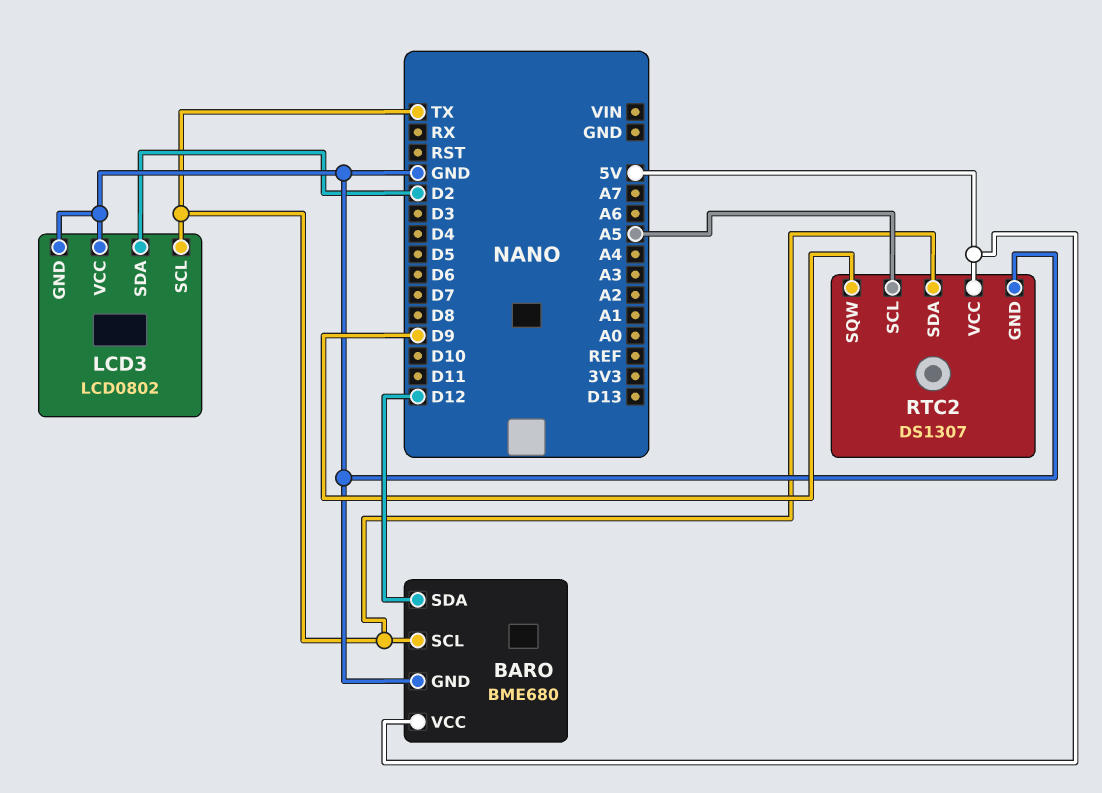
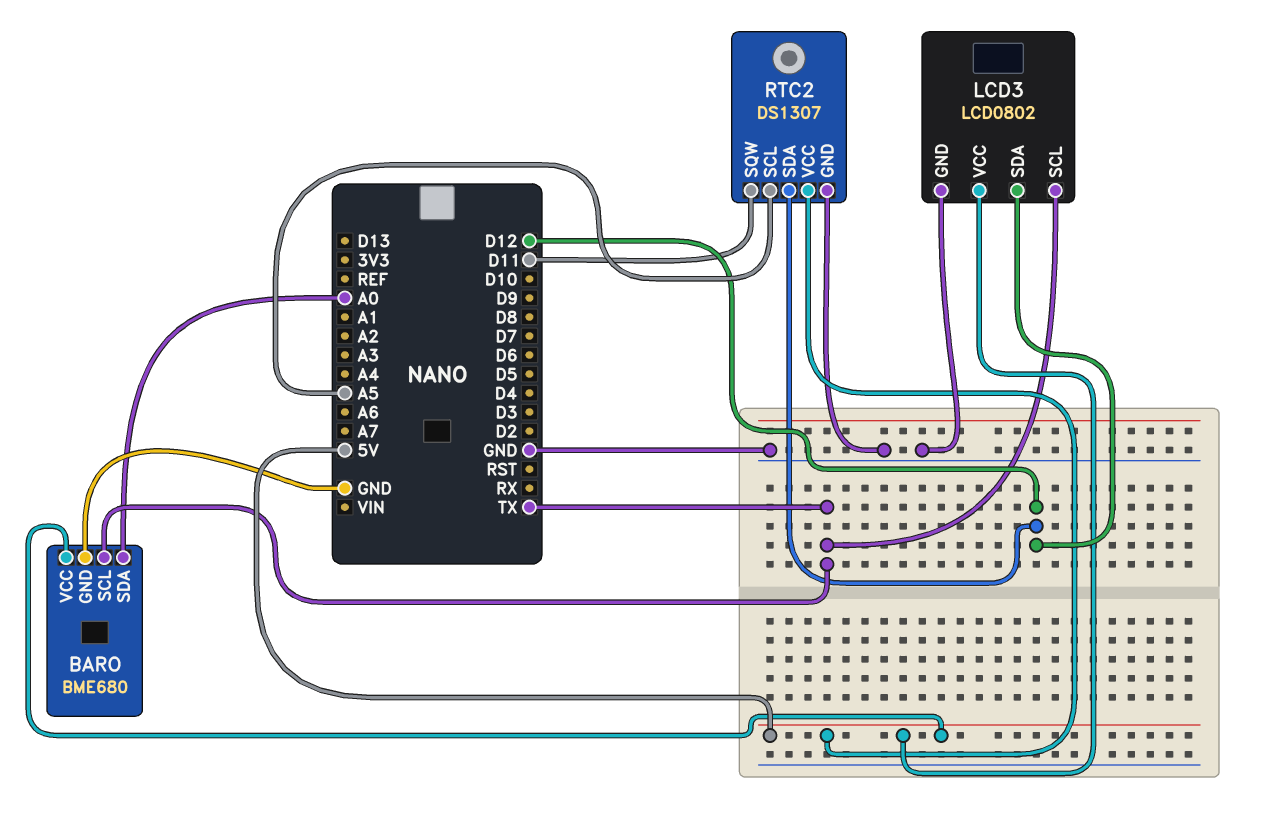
BARO pin SDA: D12 -> A0
LCD3 pin SDA: D2 -> D12
LCD3 pin VCC: GND -> 5V
RTC2 pin SDA: TX -> D12
RTC2 pin SQW: D9 -> D11

